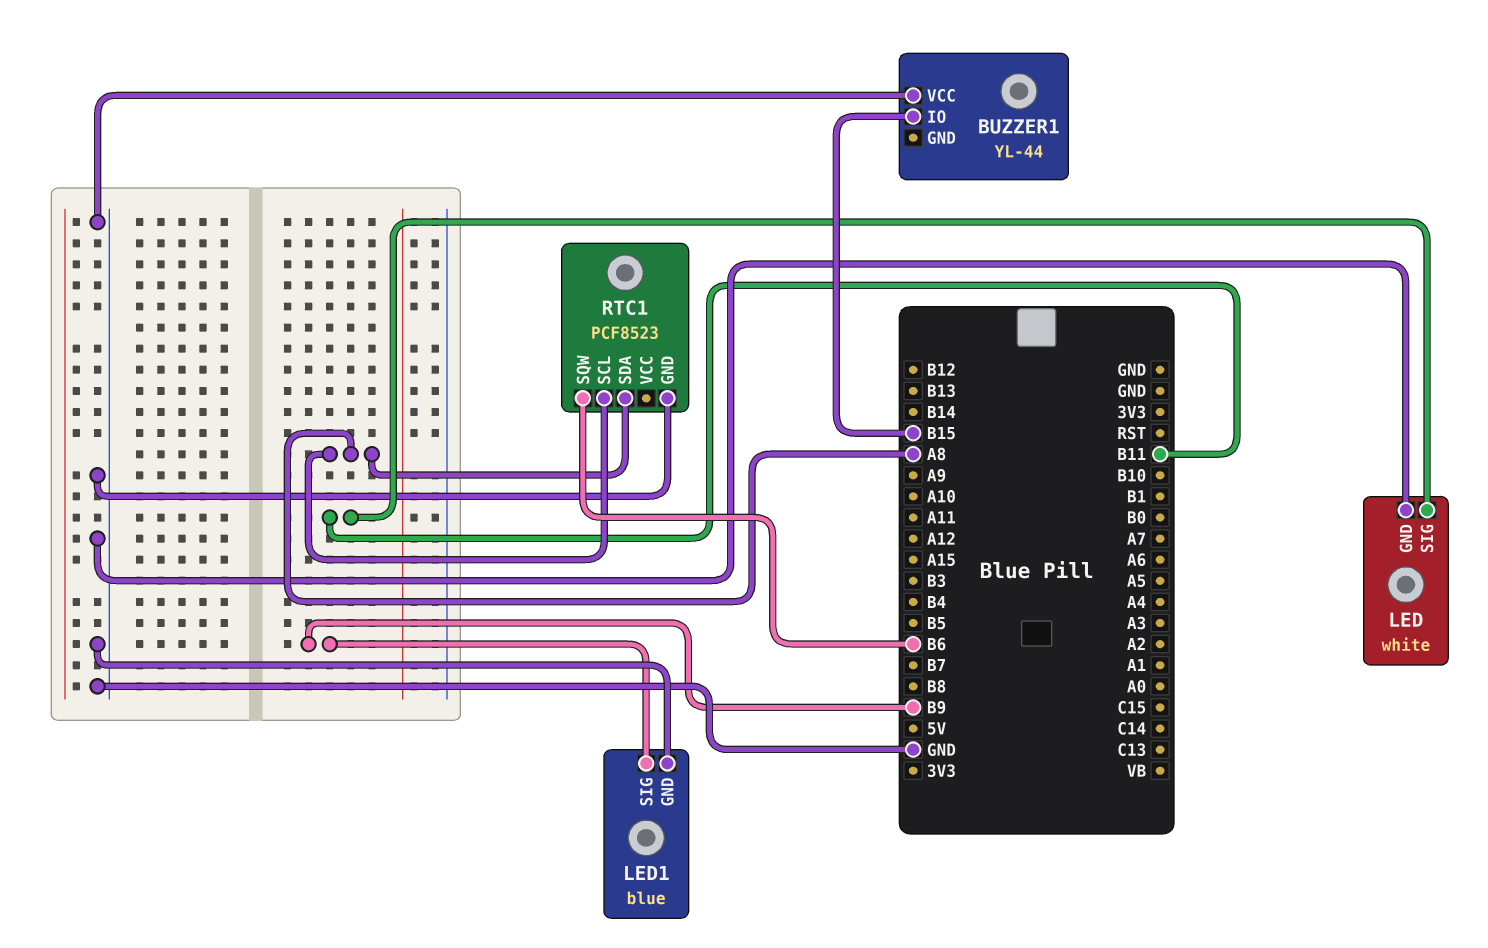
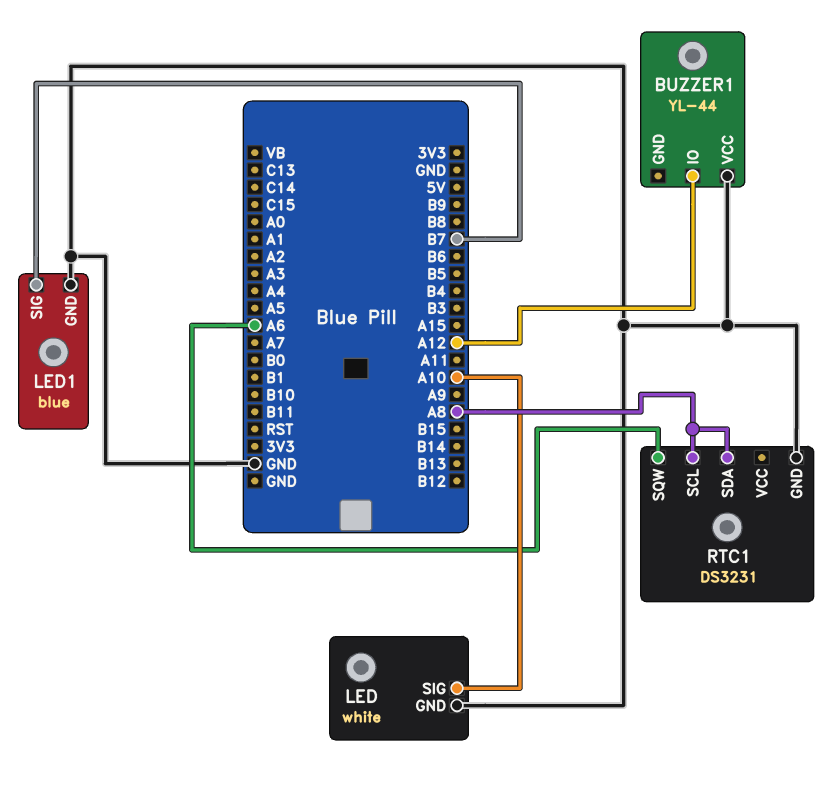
BUZZER1 pin IO: B15 -> A12
LED pin SIG: B11 -> A10
LED1 pin SIG: B9 -> B7
RTC1: PCF8523 -> DS3231
RTC1 pin SQW: B6 -> A6

